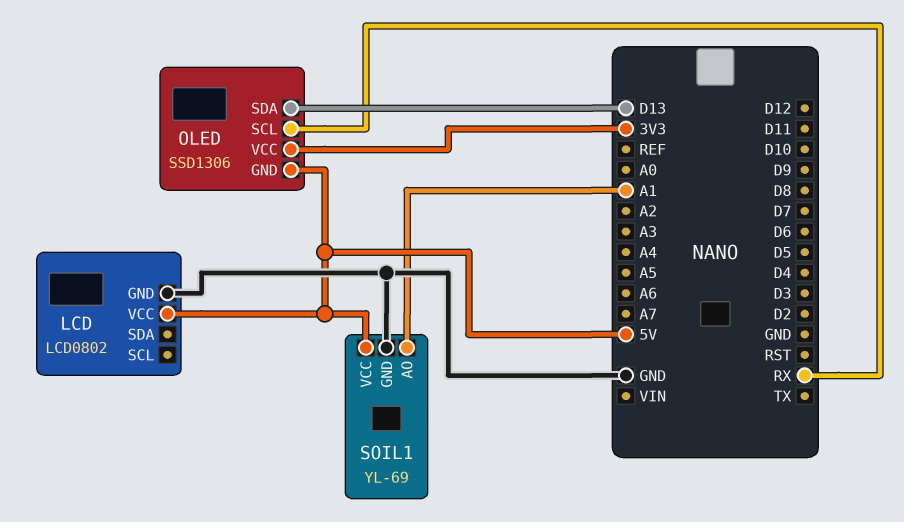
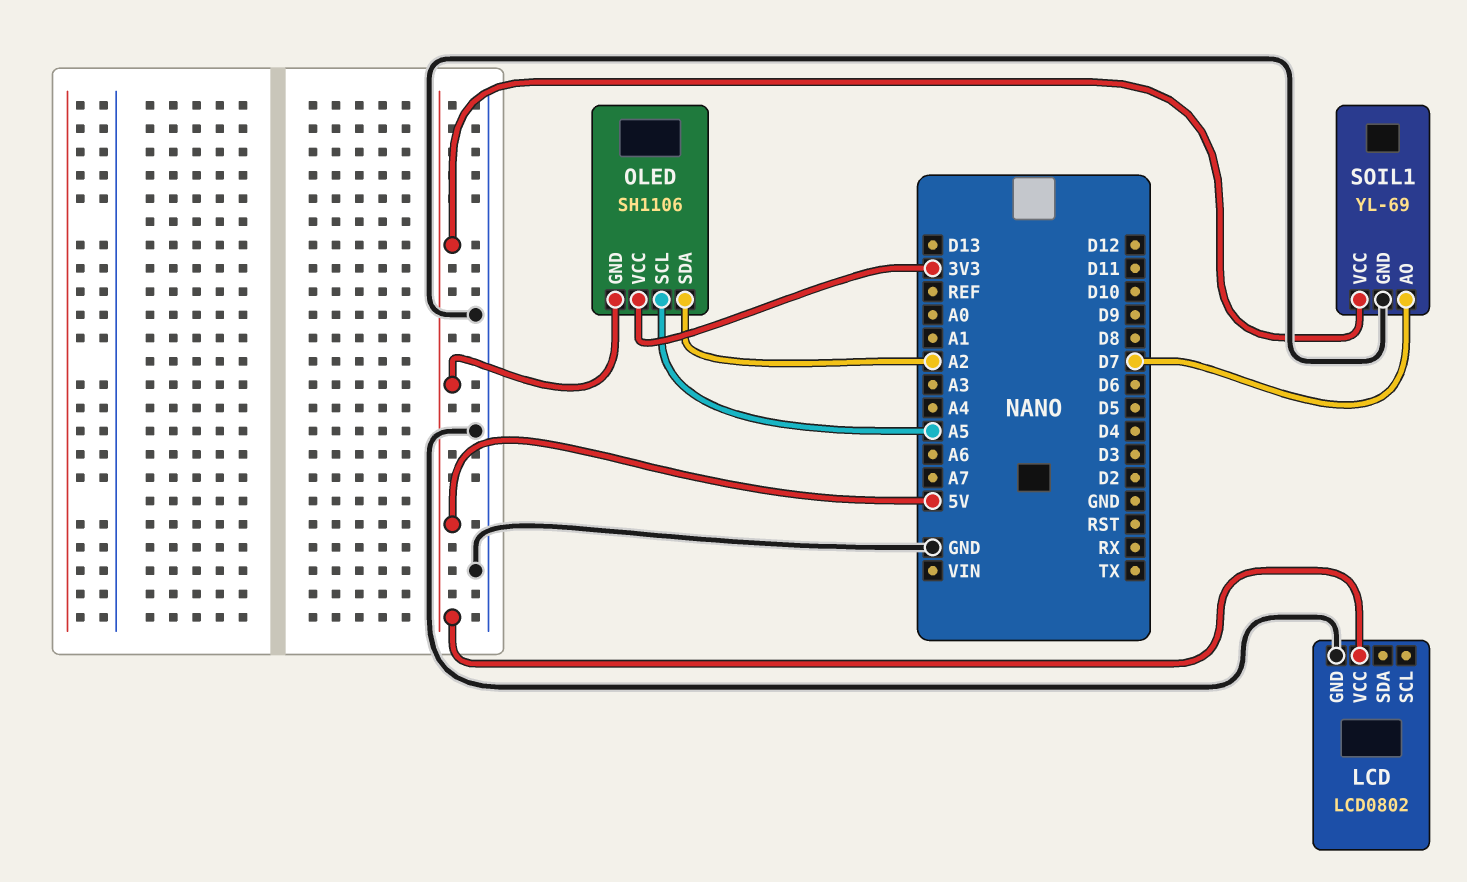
OLED: SSD1306 -> SH1106
OLED pin SCL: RX -> A5
OLED pin SDA: D13 -> A2
SOIL1 pin AO: A1 -> D7

